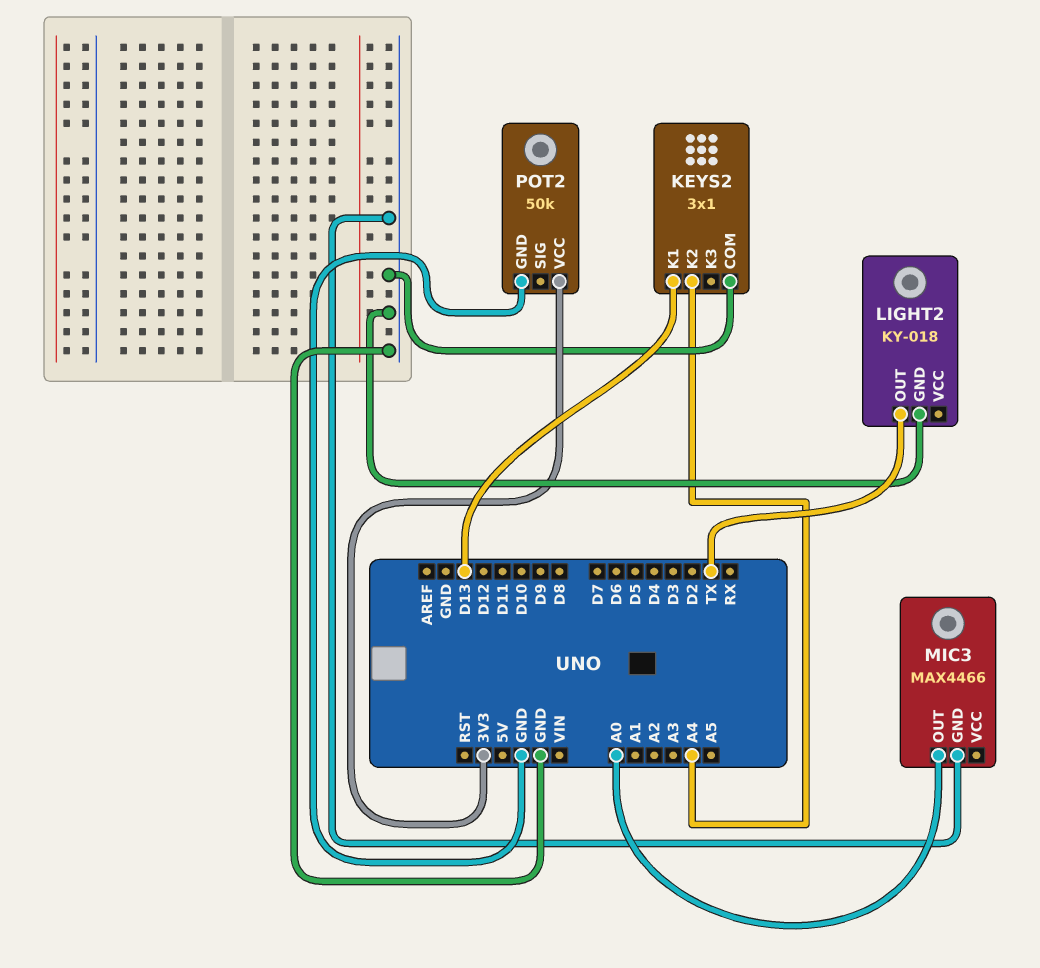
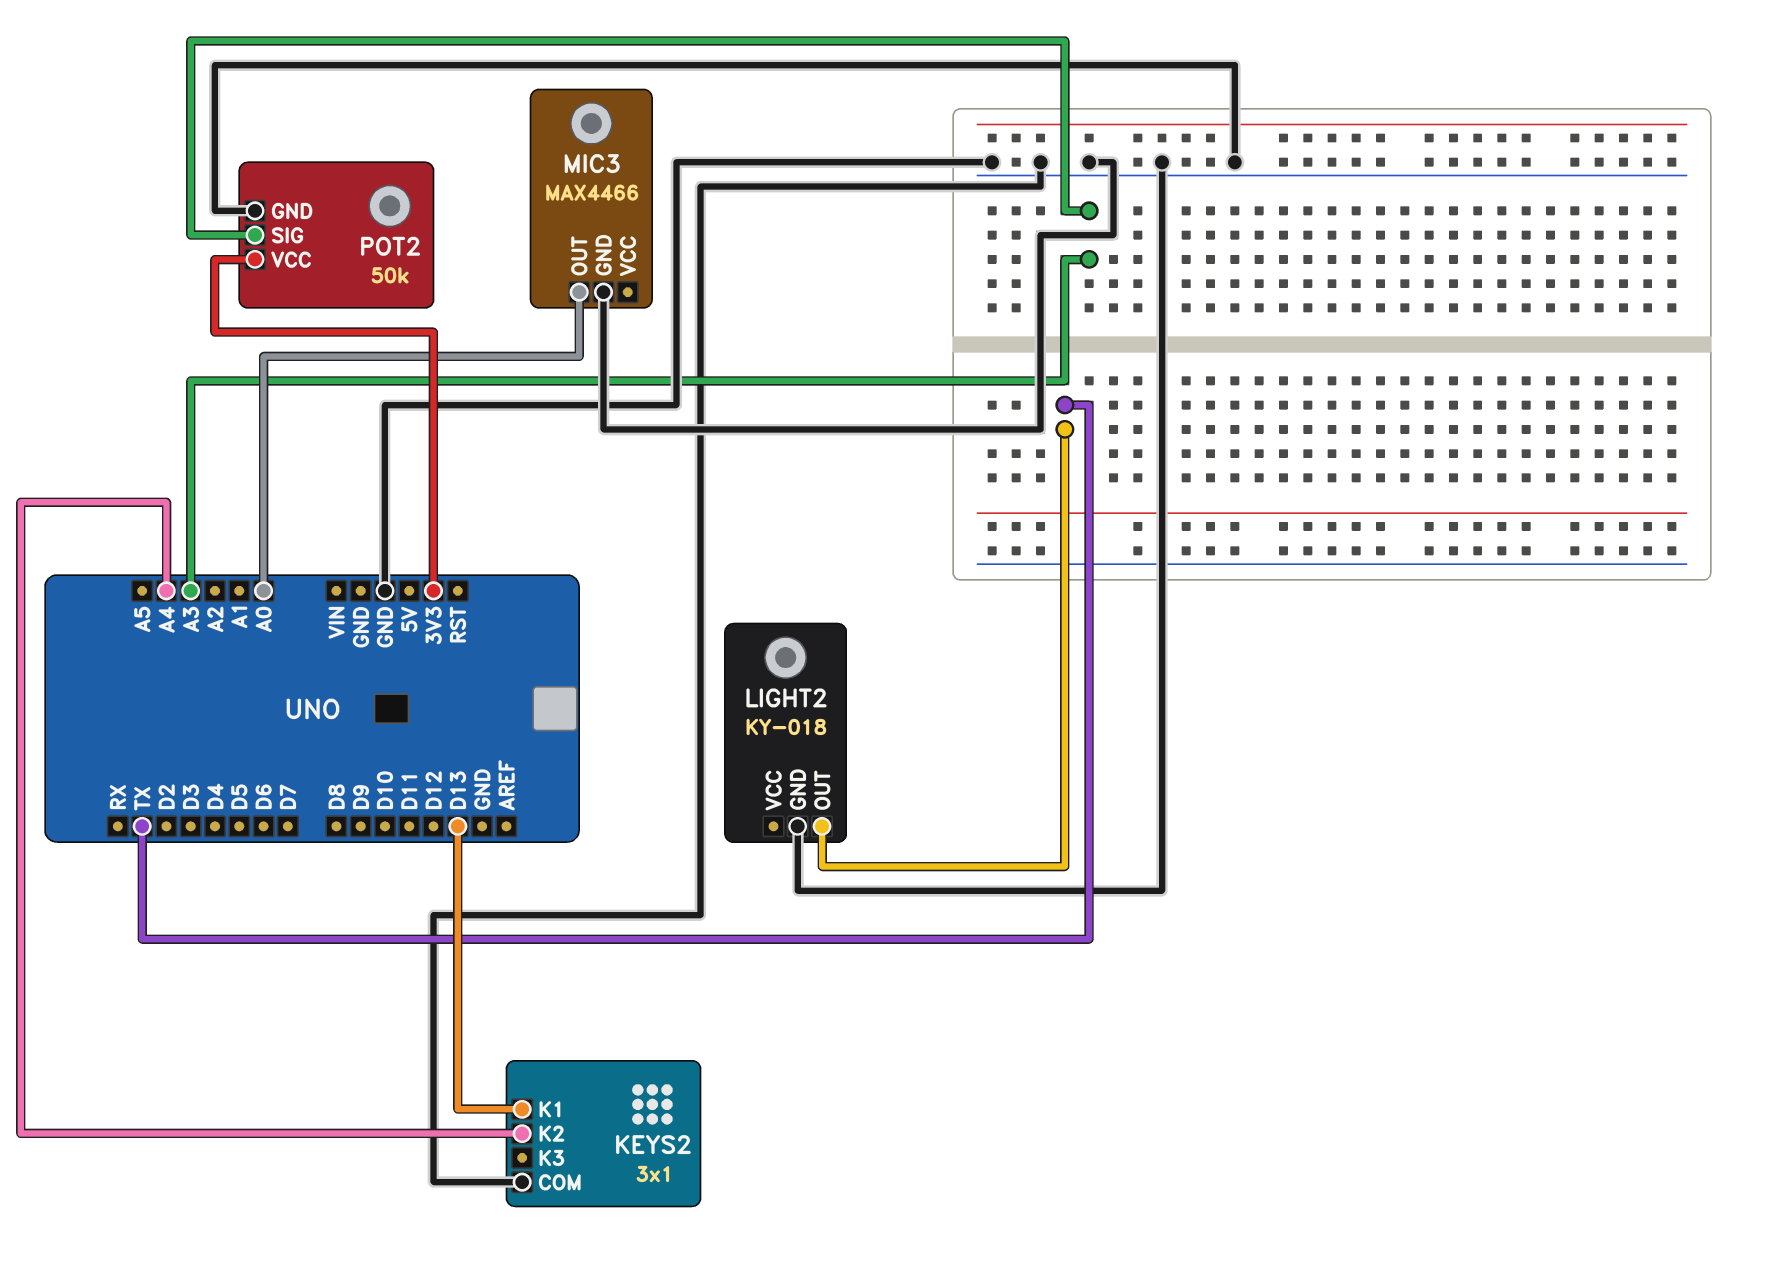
POT2 pin SIG: none -> A3

